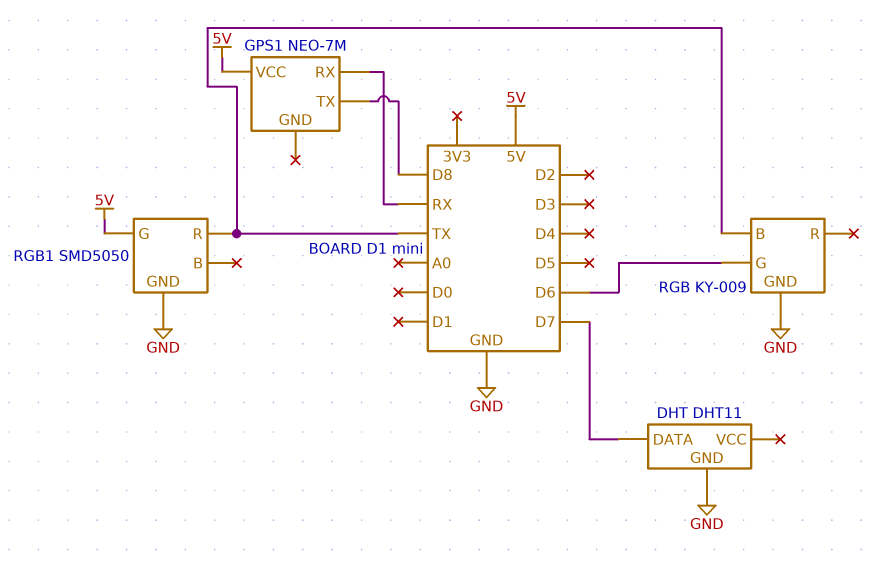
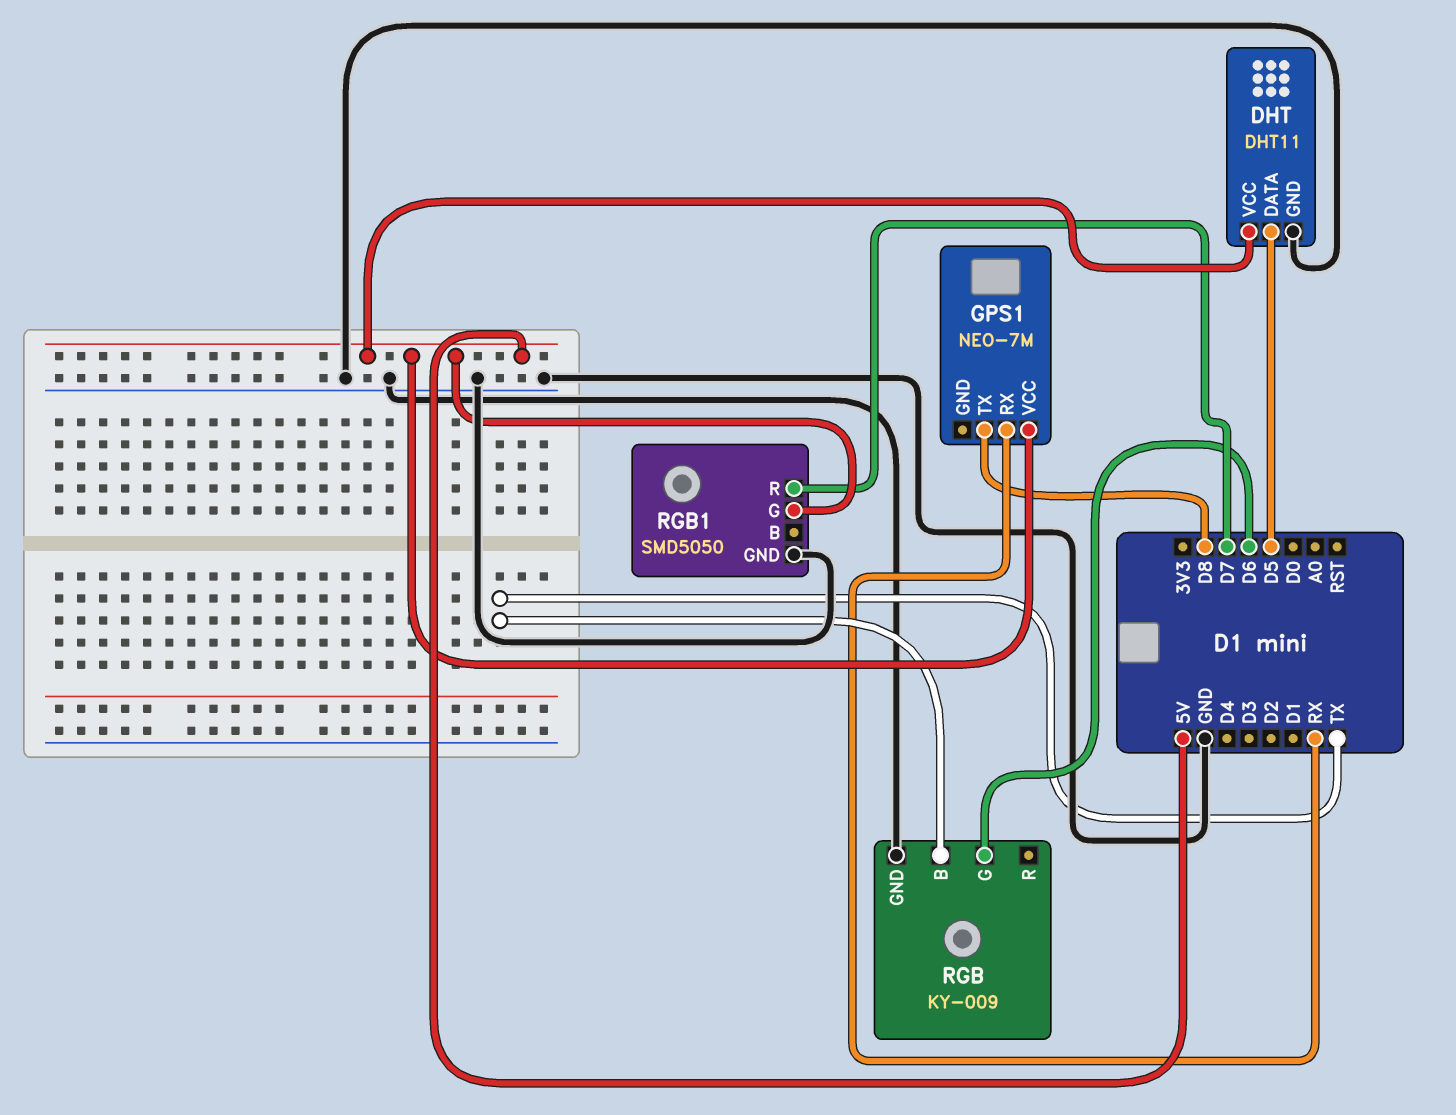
DHT pin DATA: D7 -> D5
DHT pin VCC: none -> 5V
RGB1 pin R: TX -> D7

